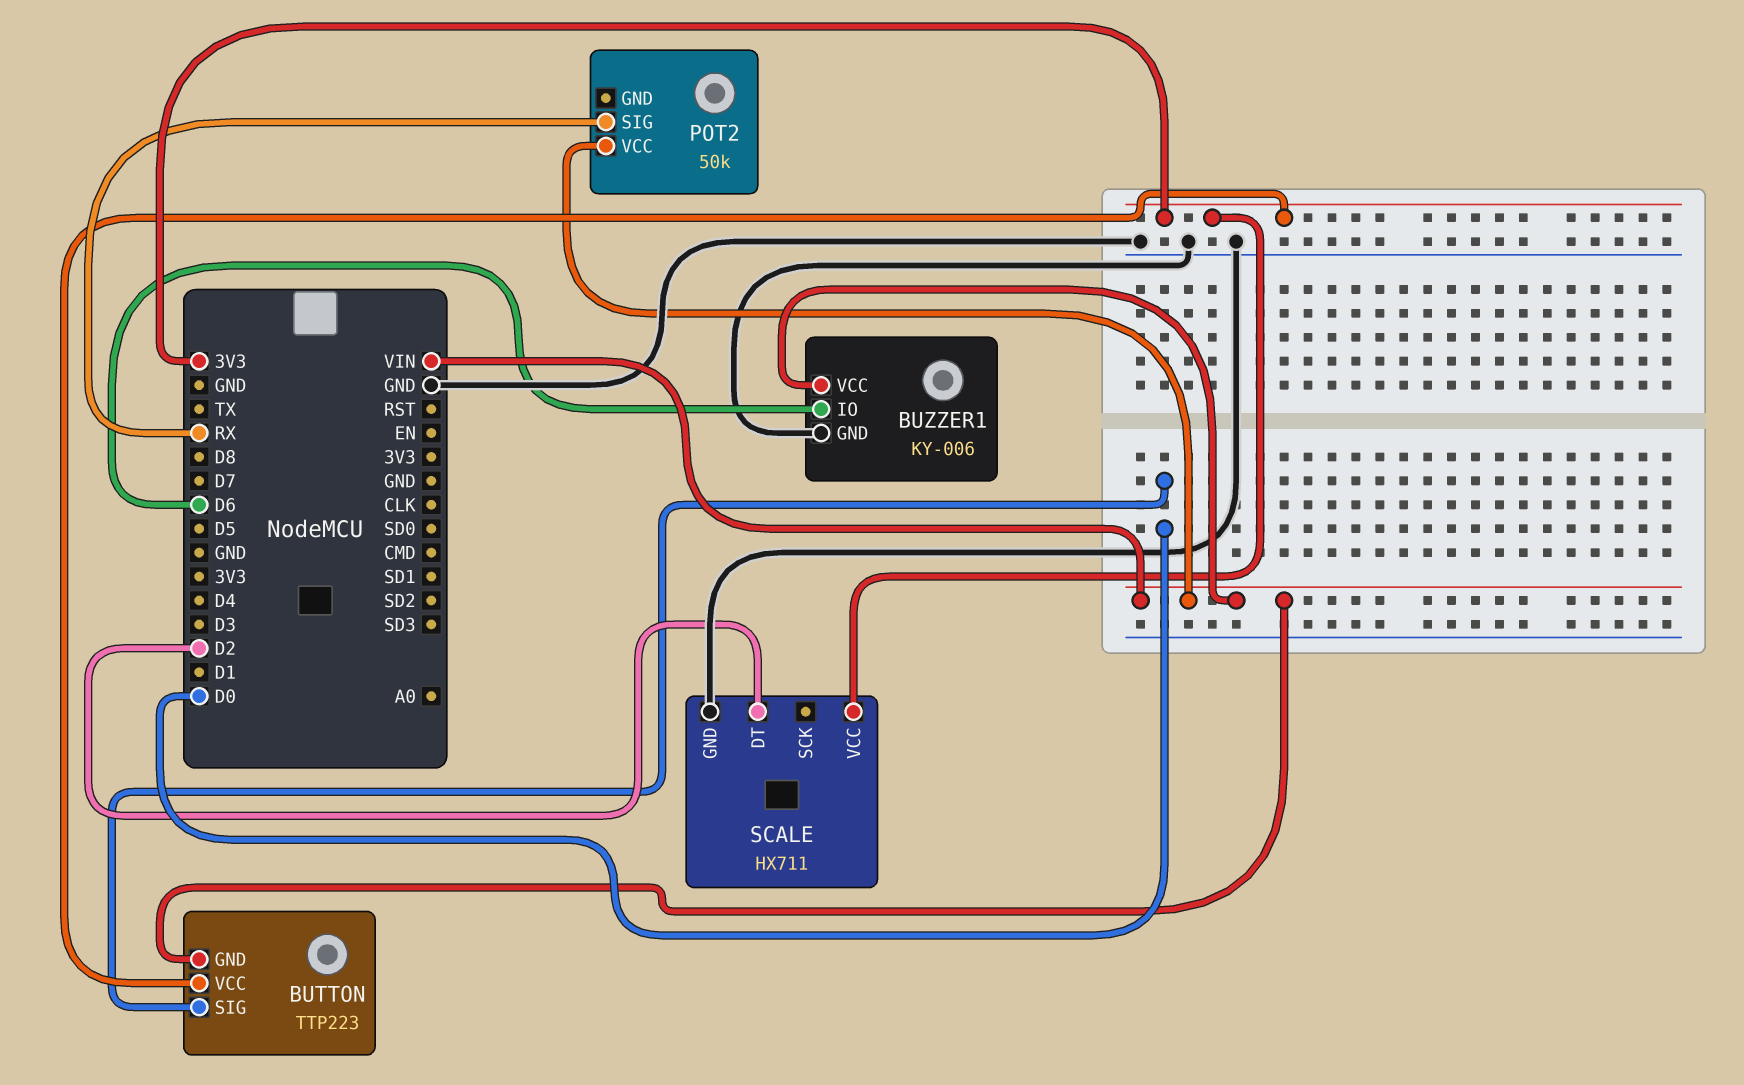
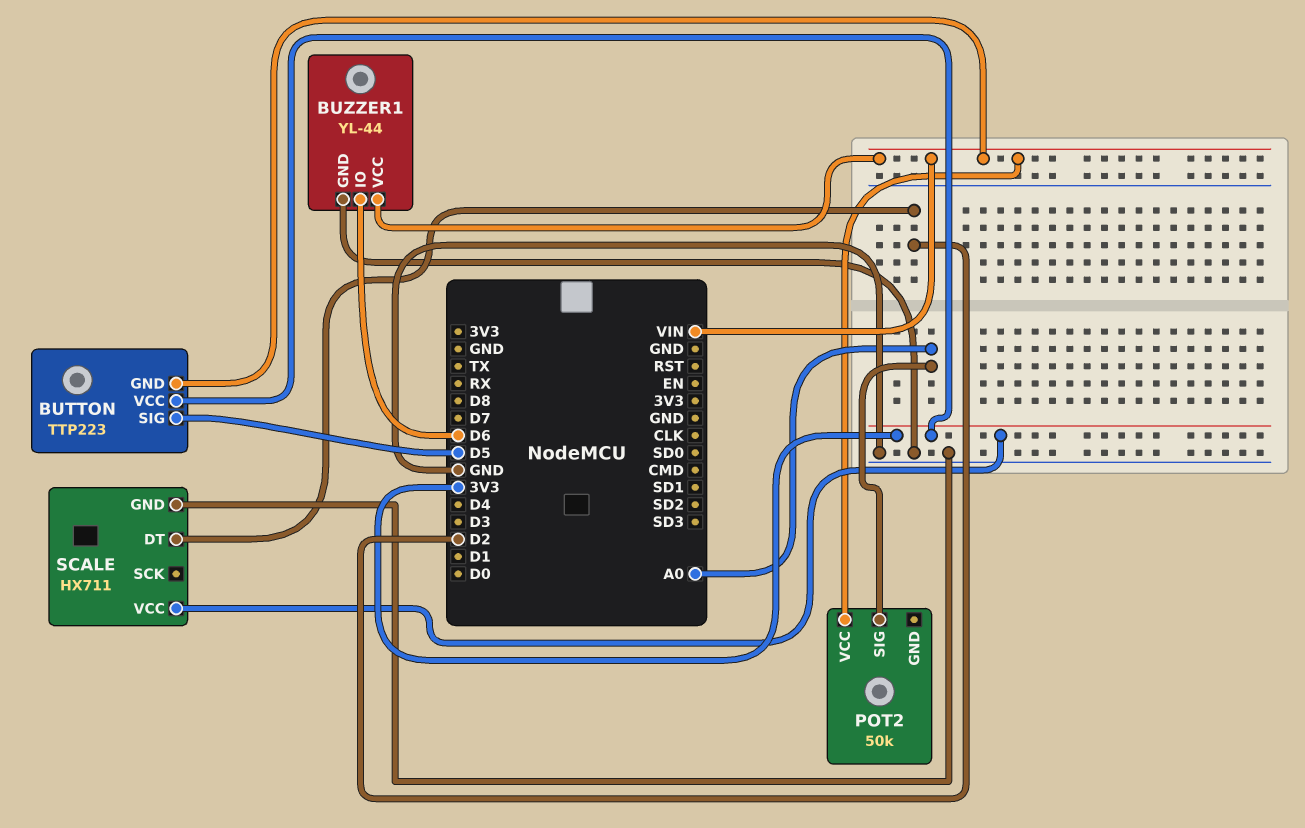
BUTTON pin SIG: D0 -> D5
BUZZER1: KY-006 -> YL-44
POT2 pin SIG: RX -> A0

